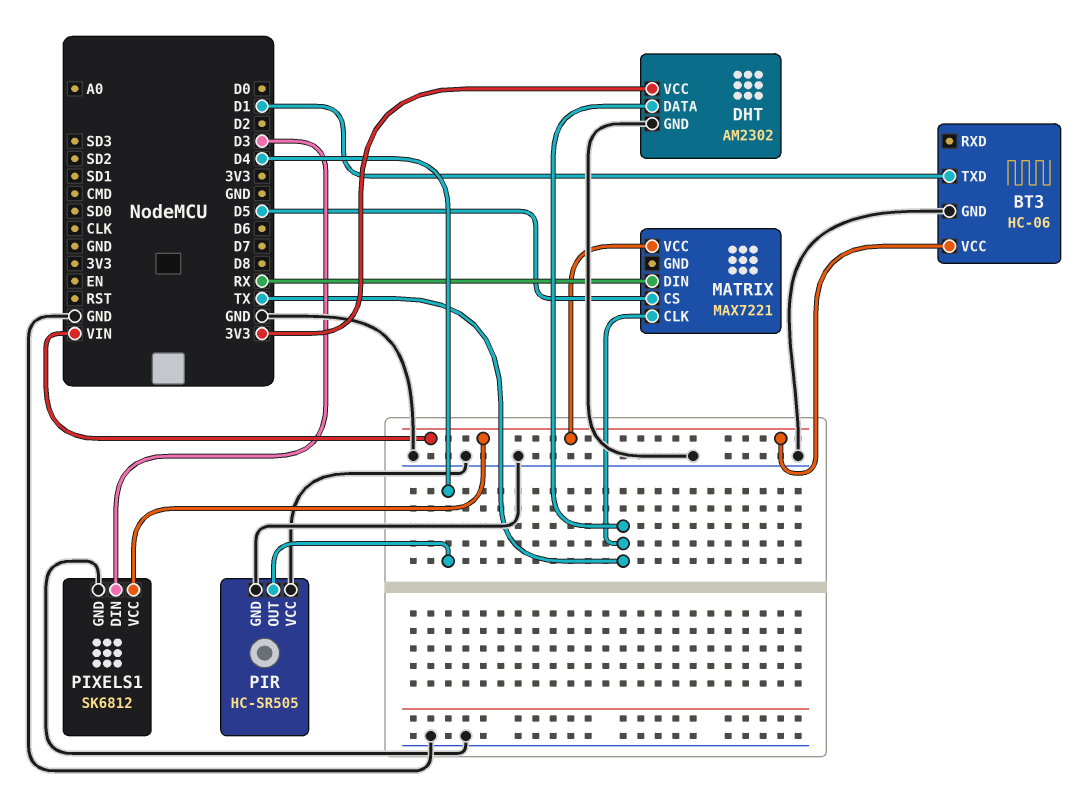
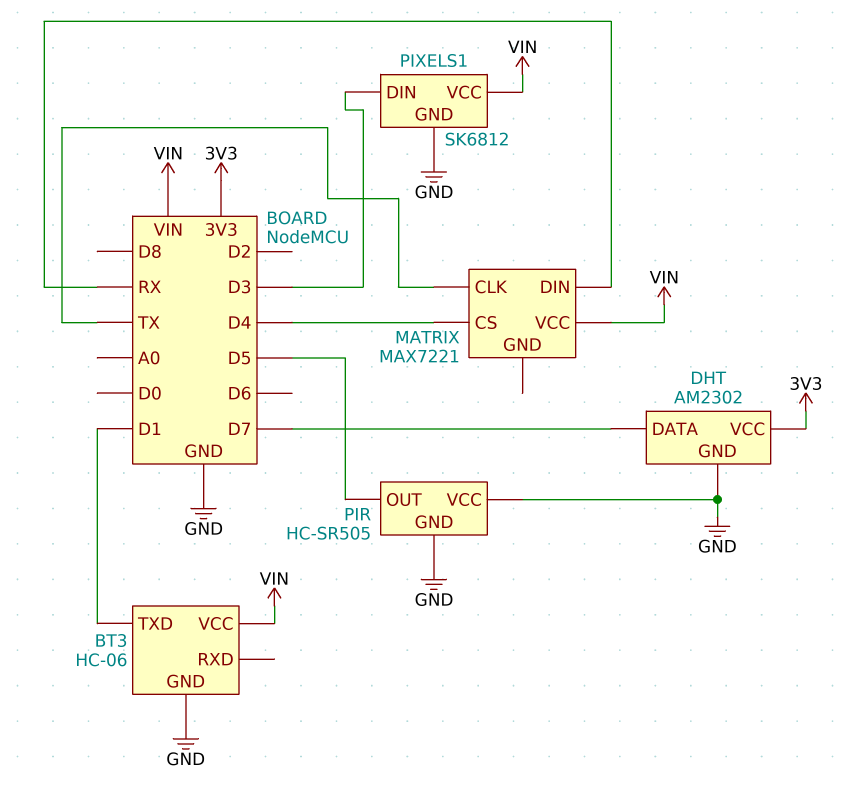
DHT pin DATA: TX -> D7
MATRIX pin CS: D5 -> D4
PIR pin OUT: D4 -> D5

